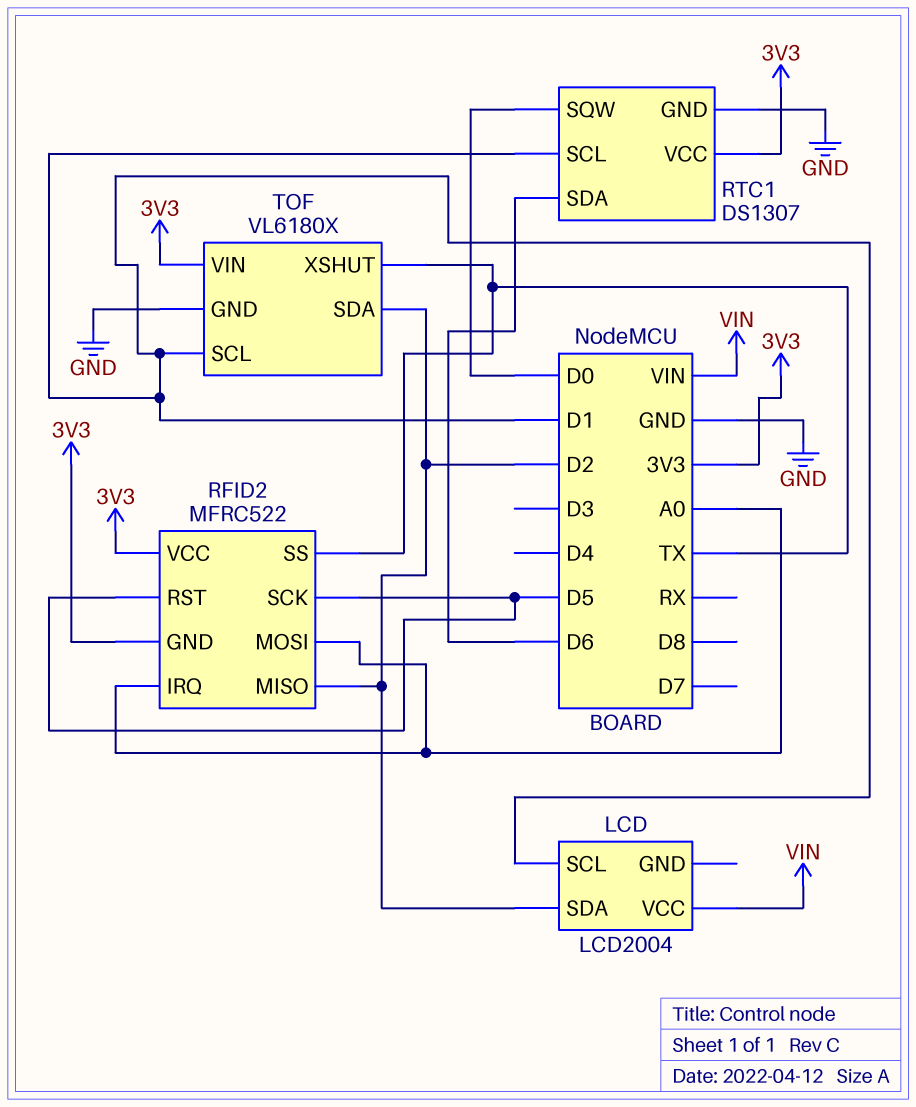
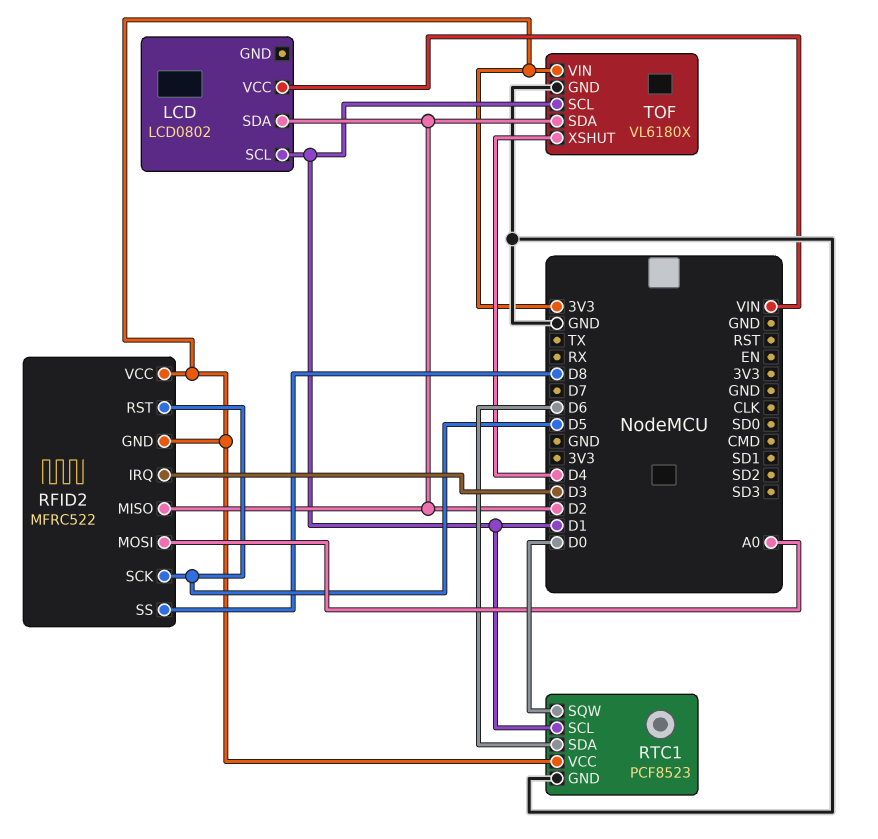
LCD: LCD2004 -> LCD0802
RFID2 pin IRQ: A0 -> D3
RFID2 pin SS: TX -> D8
RTC1: DS1307 -> PCF8523
TOF pin XSHUT: TX -> D4

